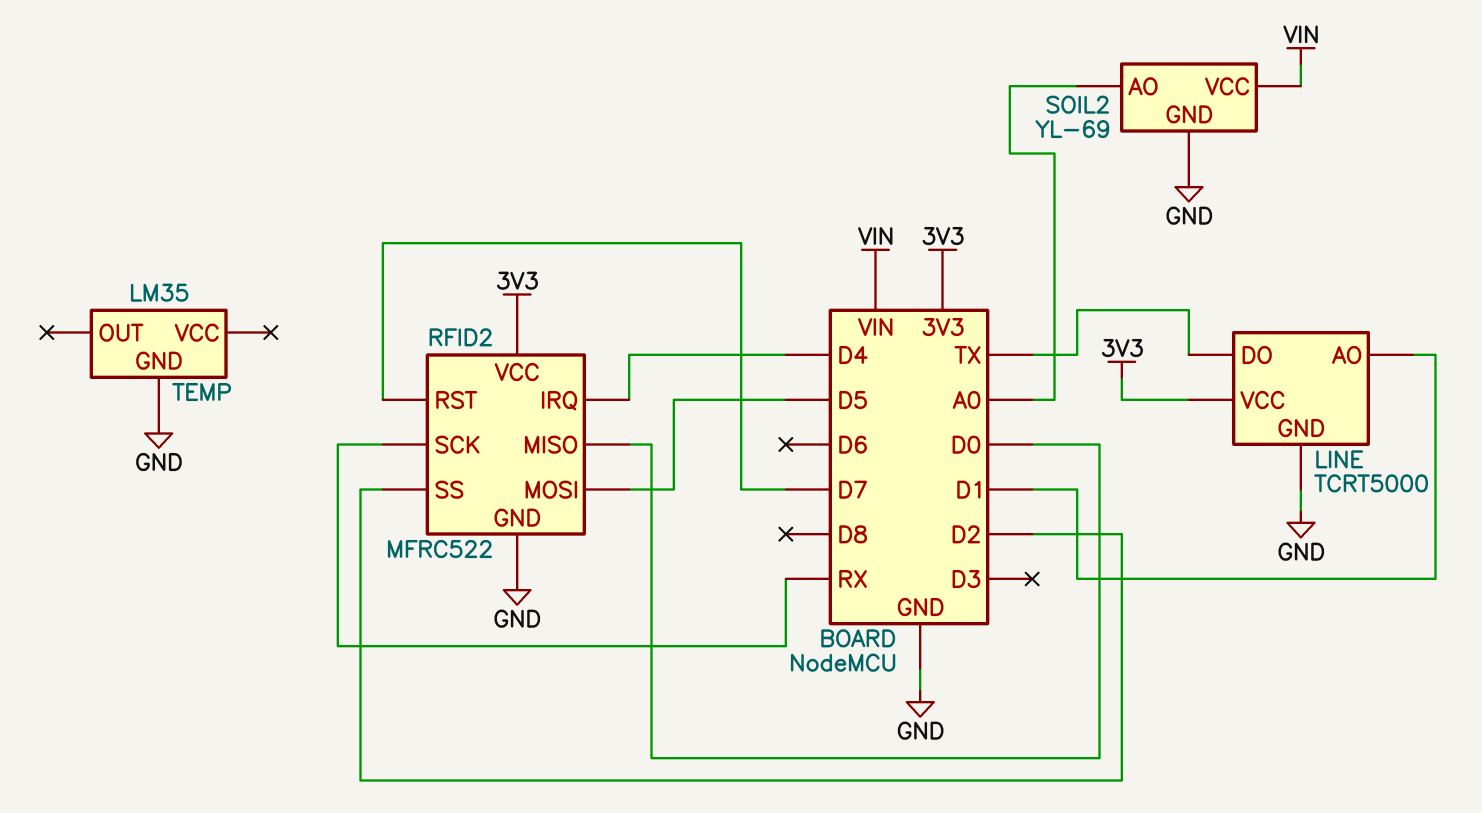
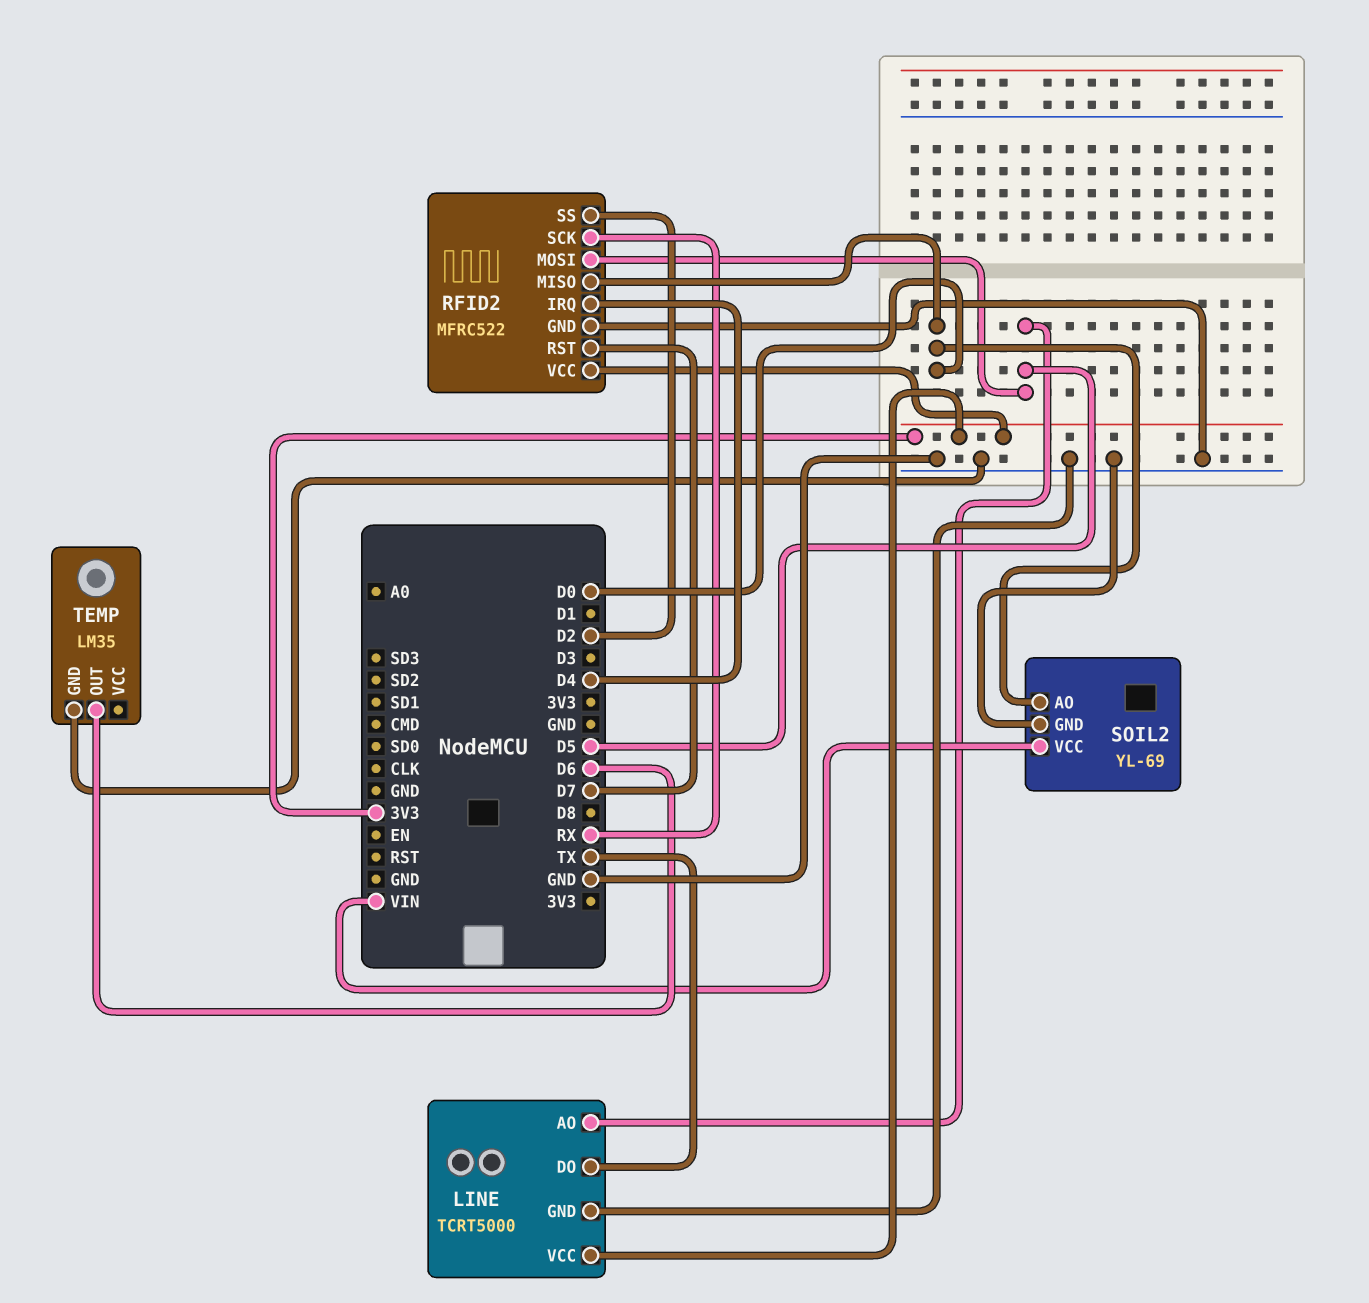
LINE pin AO: D1 -> D5
SOIL2 pin AO: A0 -> D0
TEMP pin OUT: none -> D6

